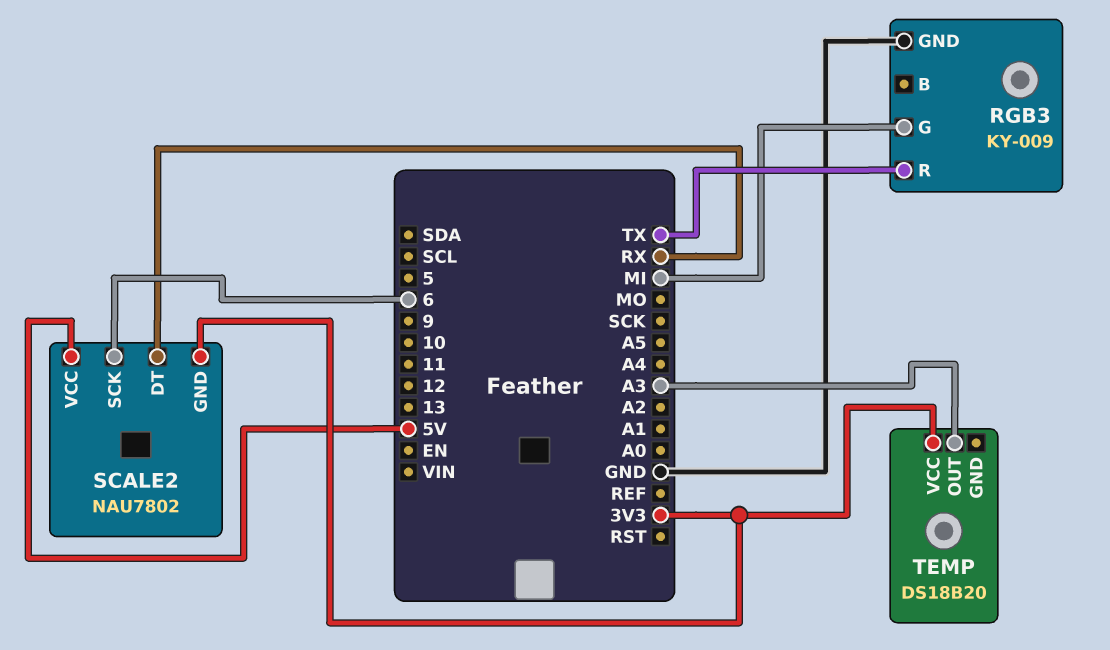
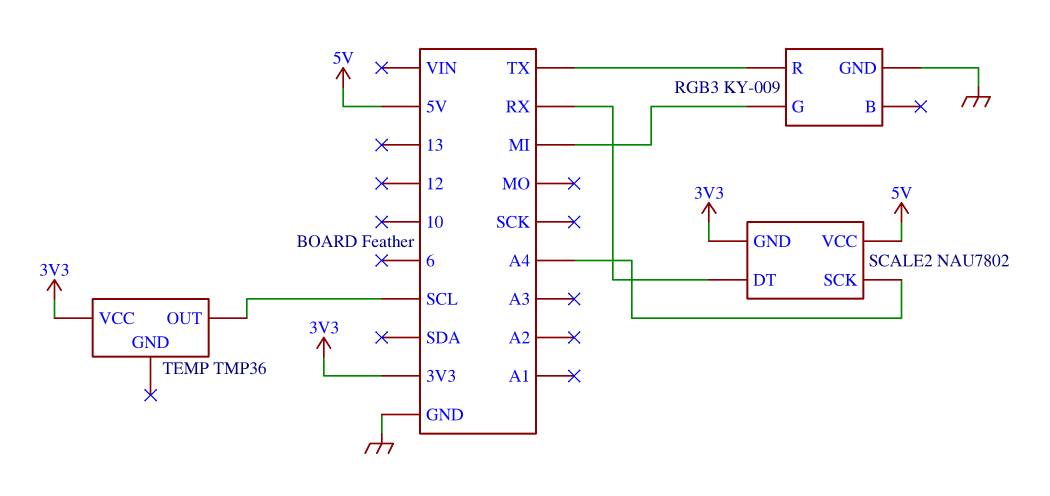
SCALE2 pin SCK: 6 -> A4
TEMP: DS18B20 -> TMP36
TEMP pin OUT: A3 -> SCL

